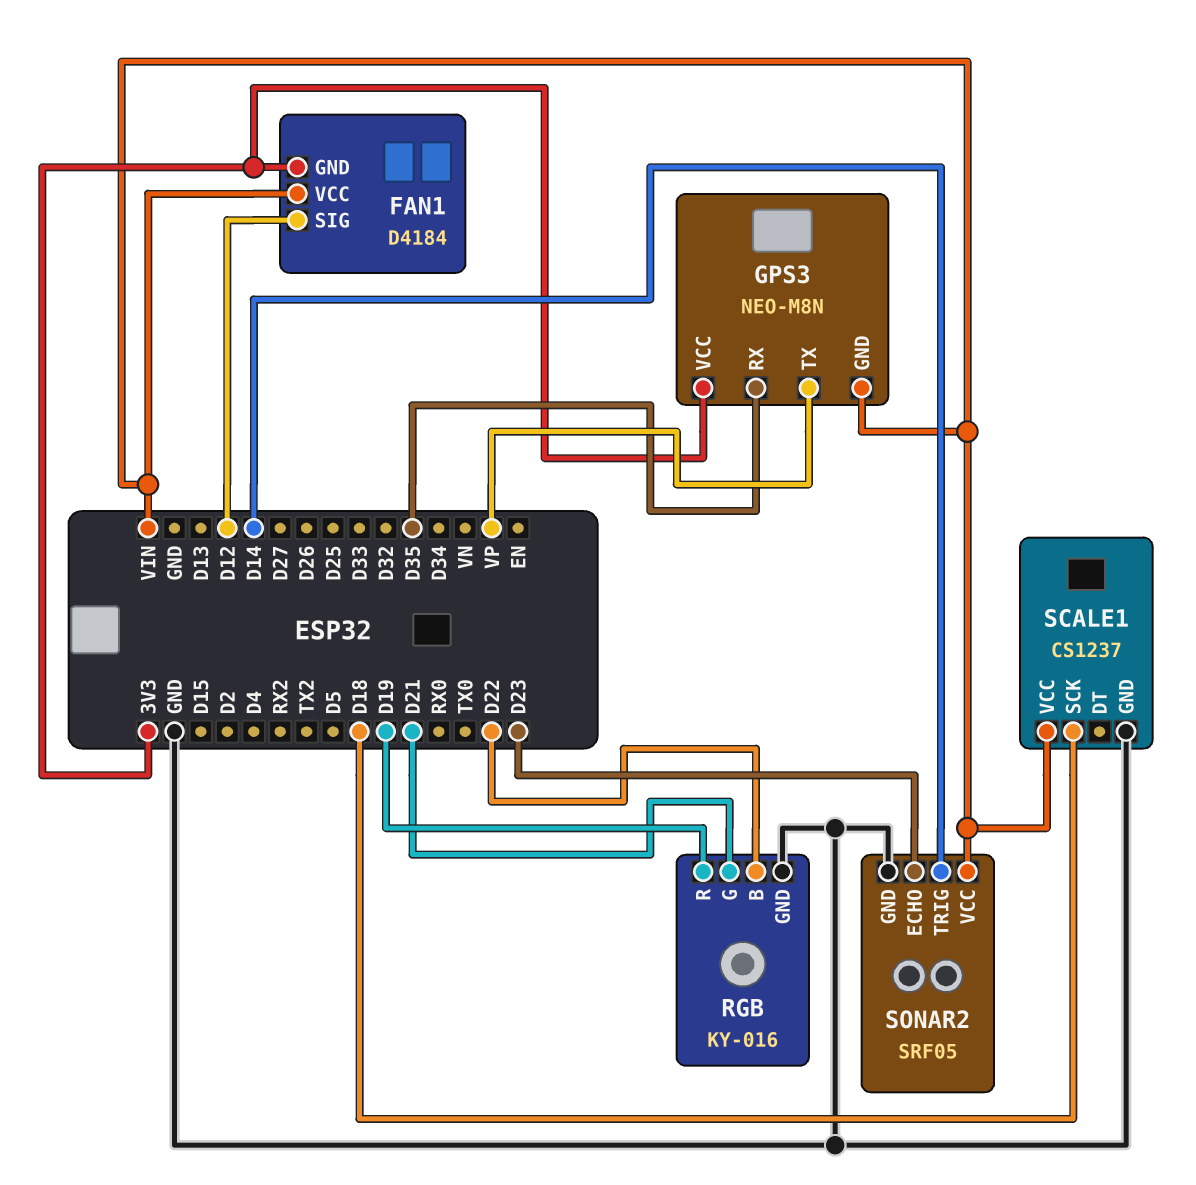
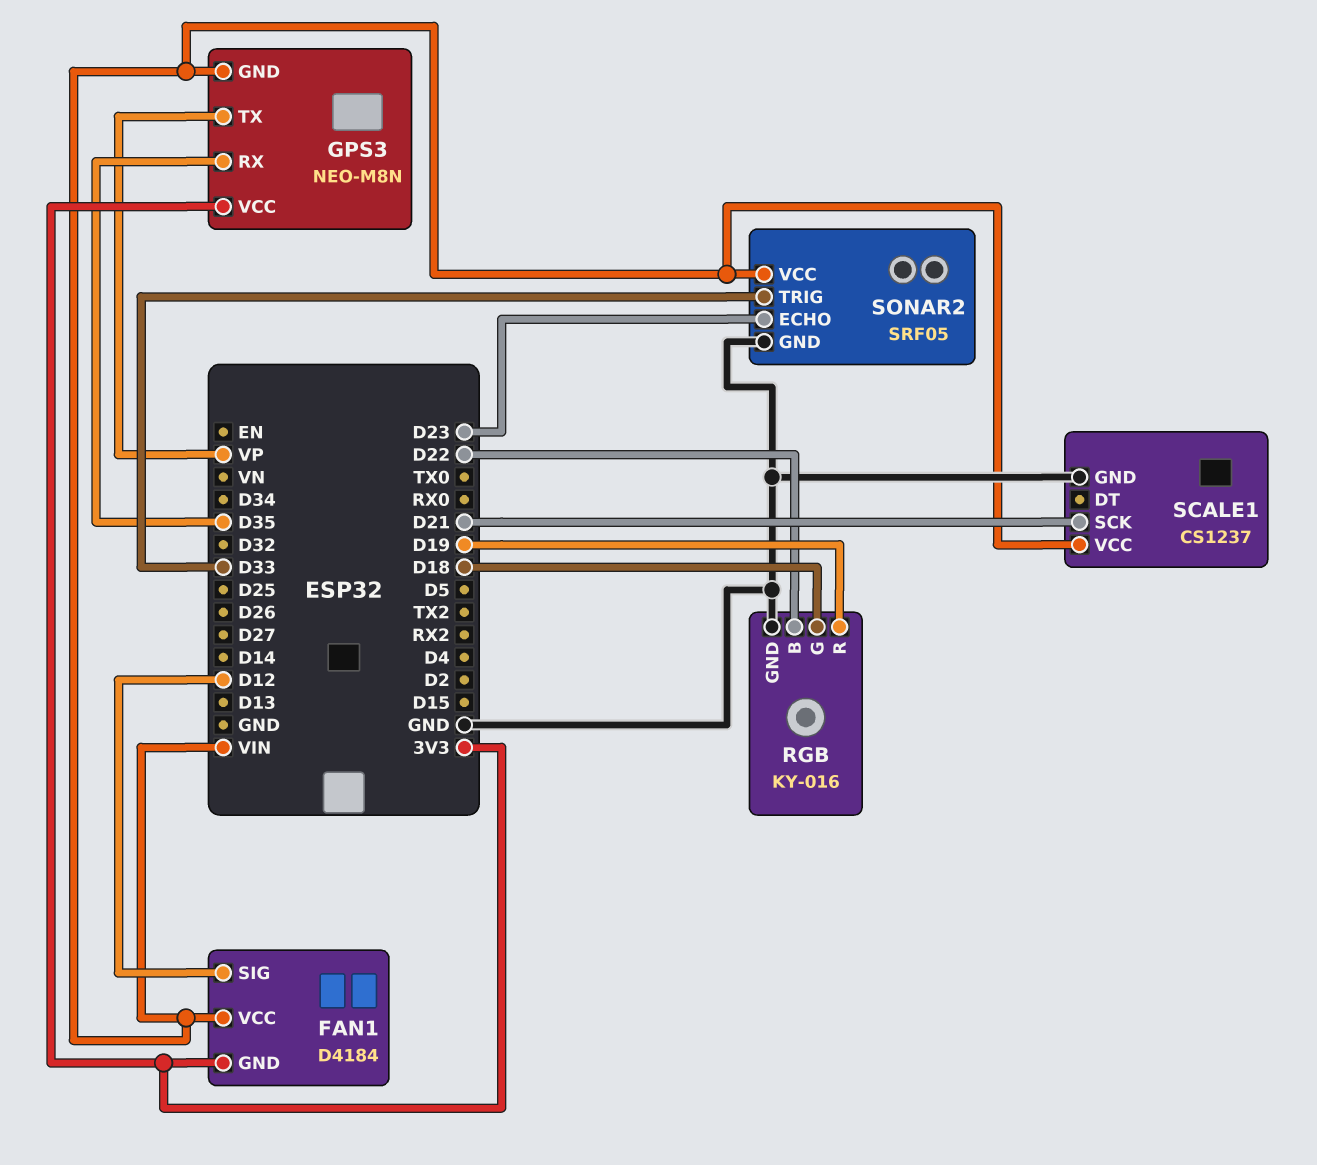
RGB pin G: D21 -> D18
SCALE1 pin SCK: D18 -> D21
SONAR2 pin TRIG: D14 -> D33

